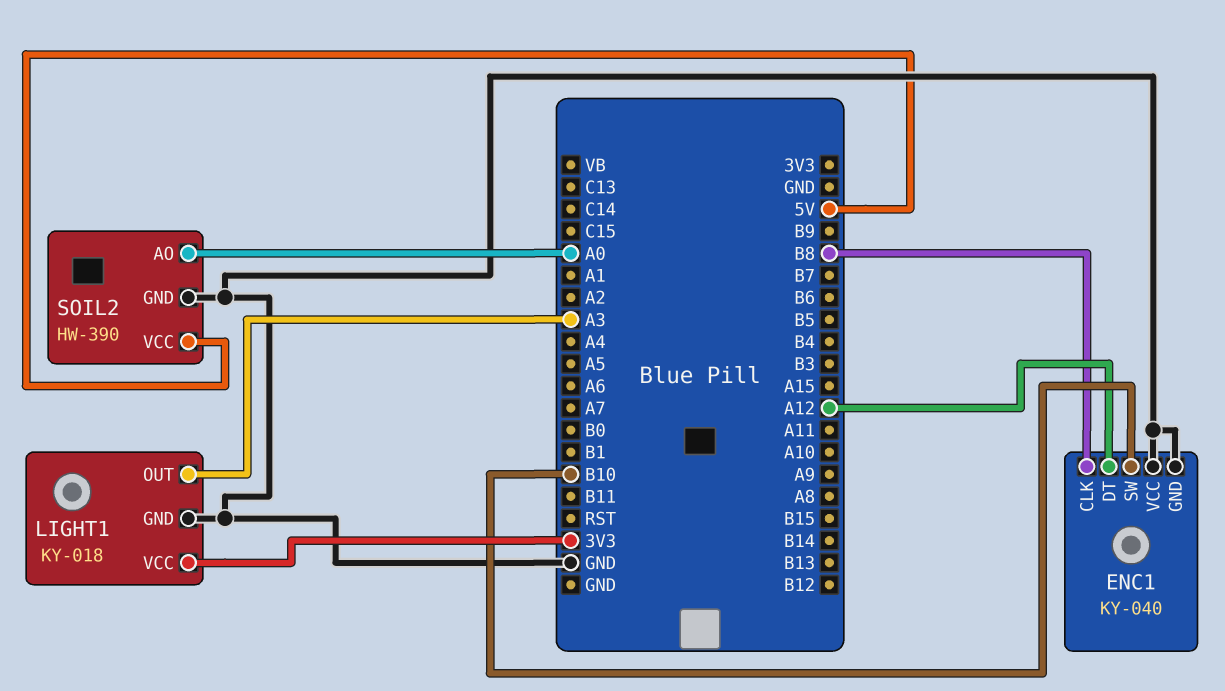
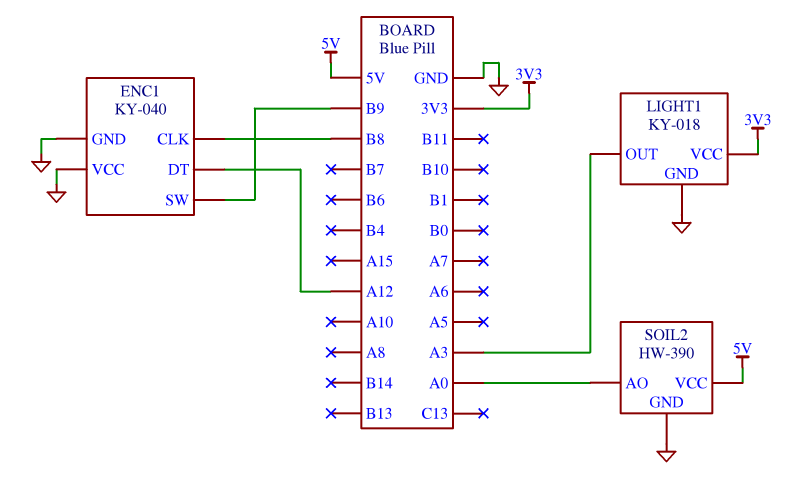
ENC1 pin SW: B10 -> B9

